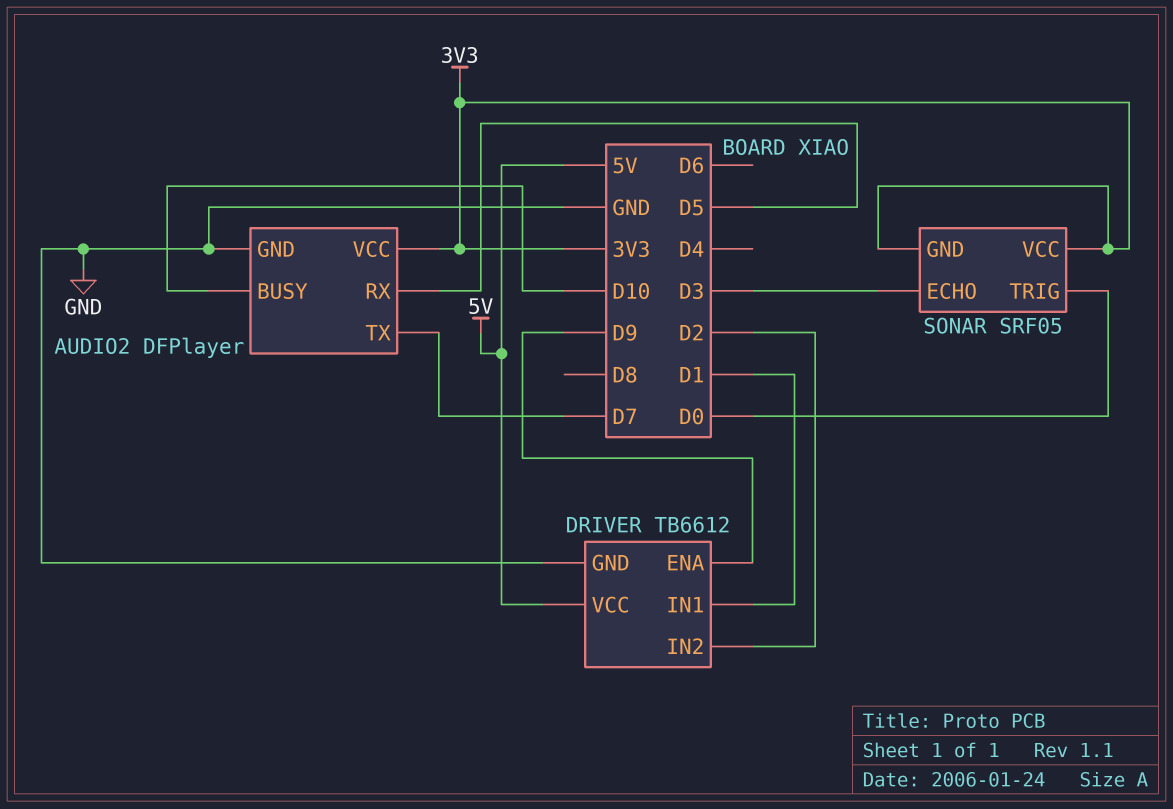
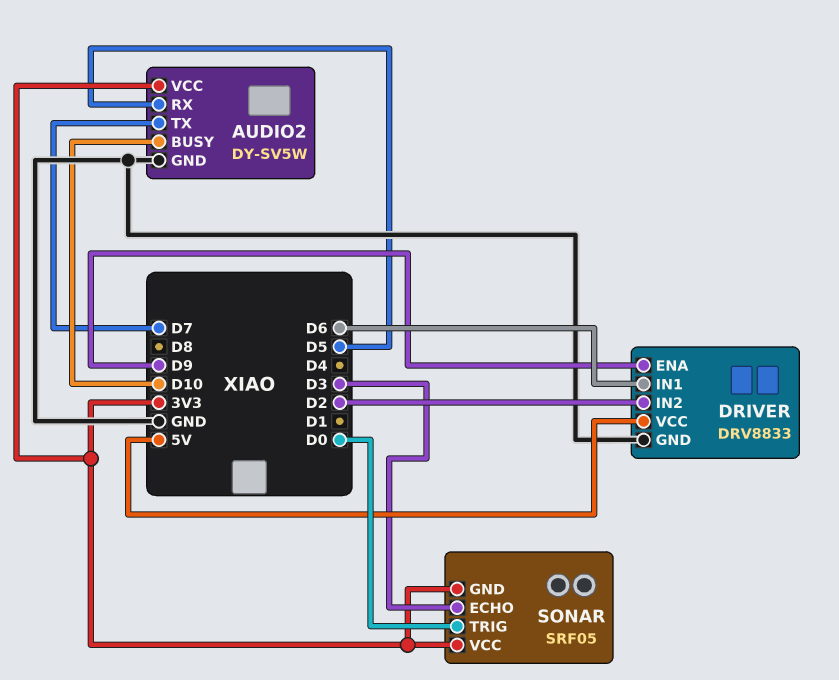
AUDIO2: DFPlayer -> DY-SV5W
DRIVER: TB6612 -> DRV8833
DRIVER pin IN1: D1 -> D6

